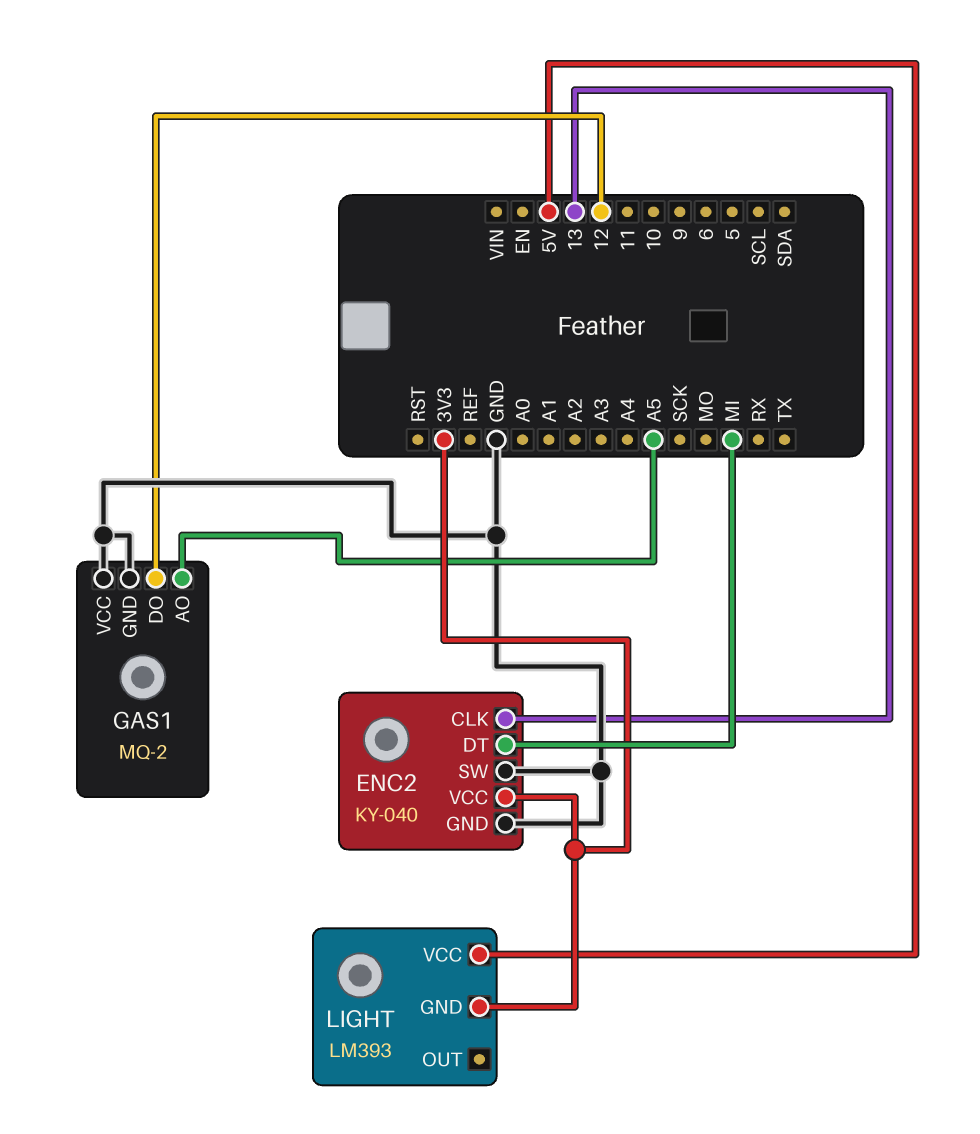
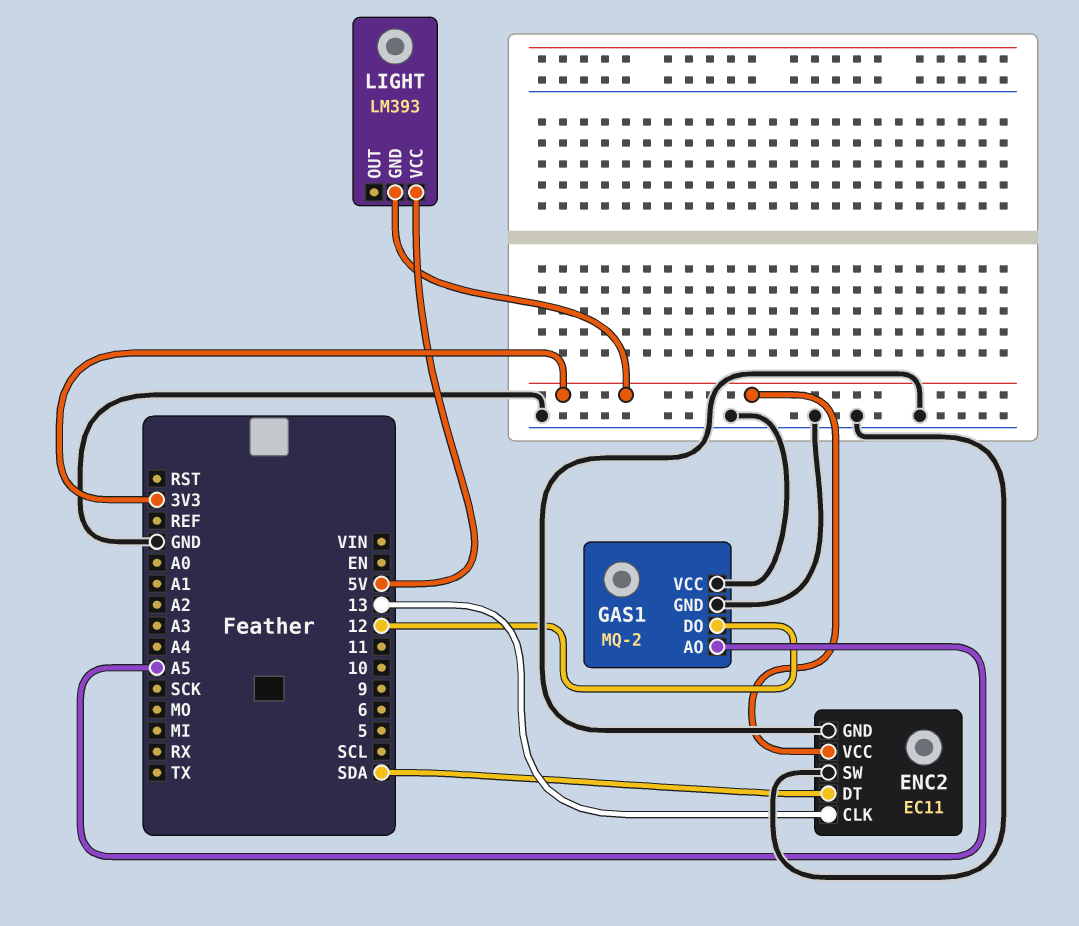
ENC2: KY-040 -> EC11
ENC2 pin DT: MI -> SDA

